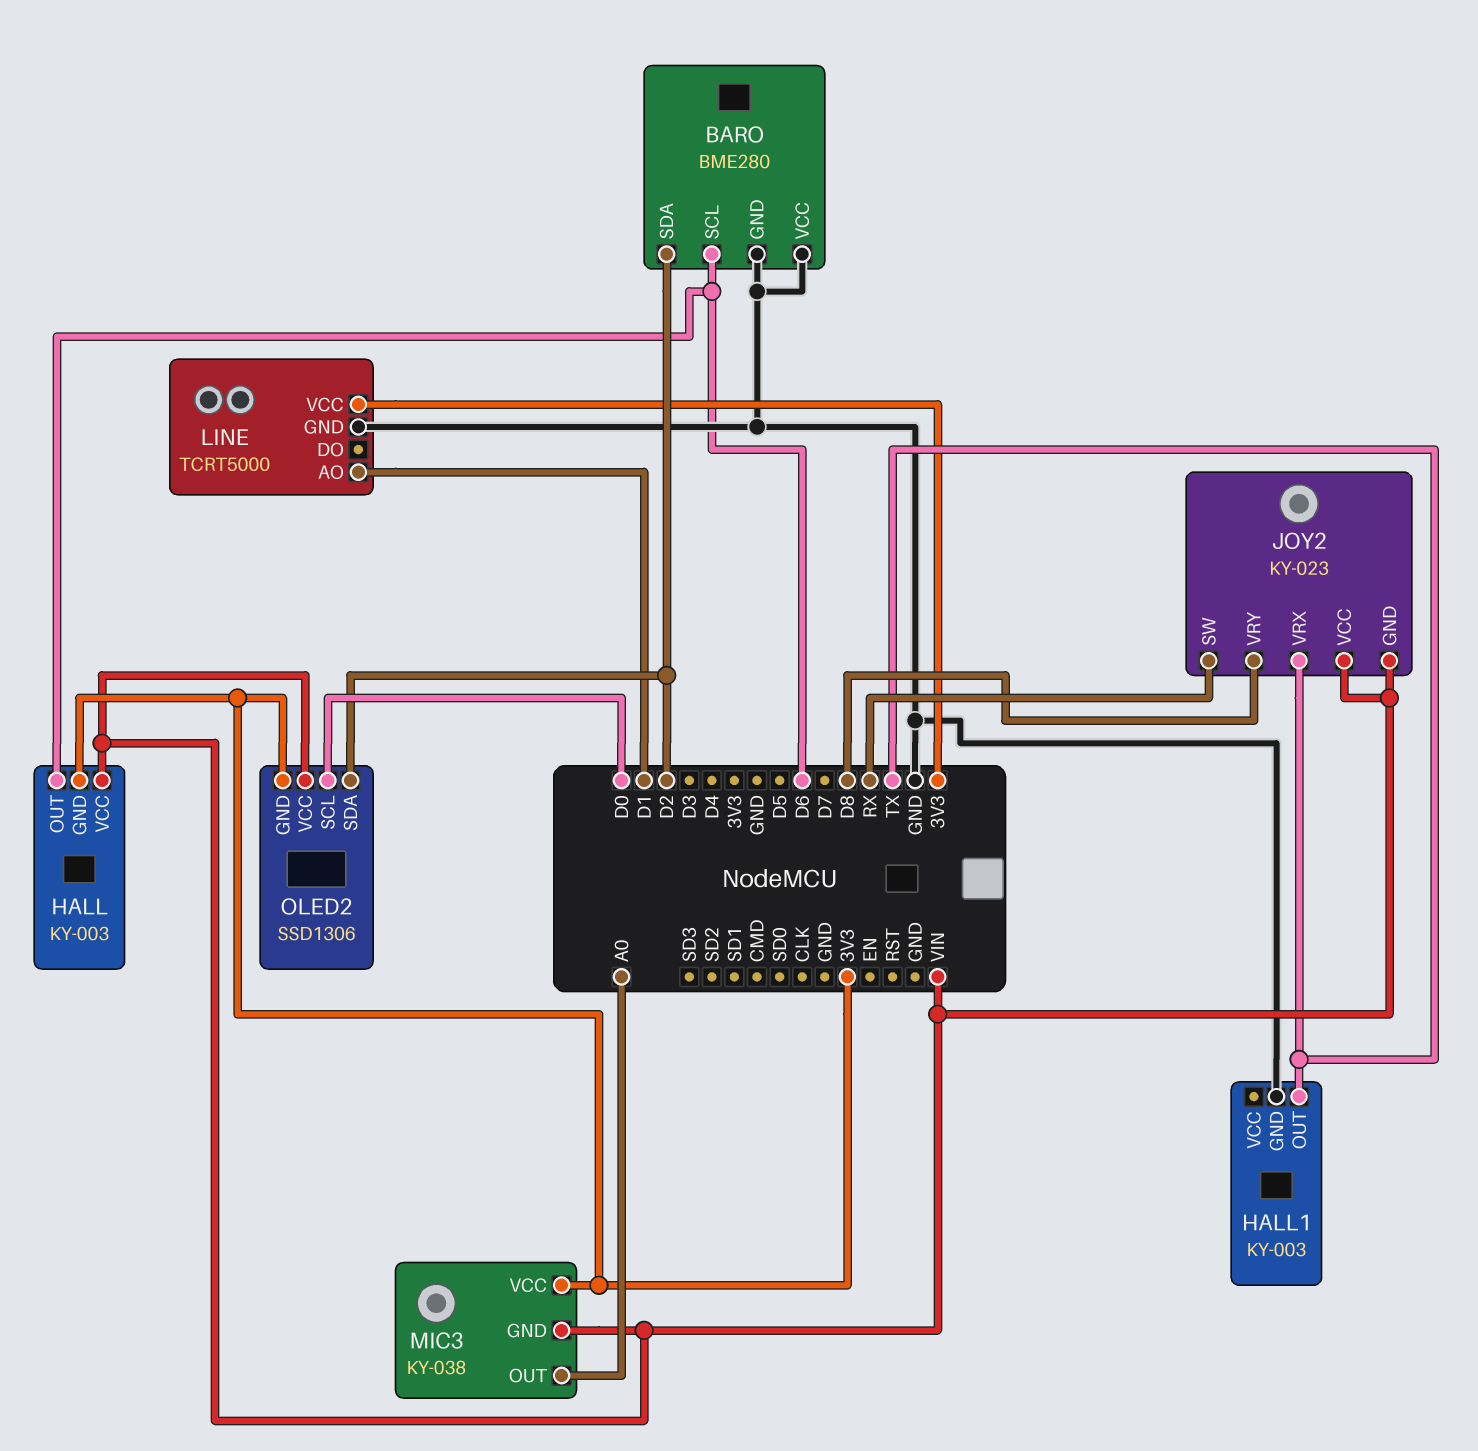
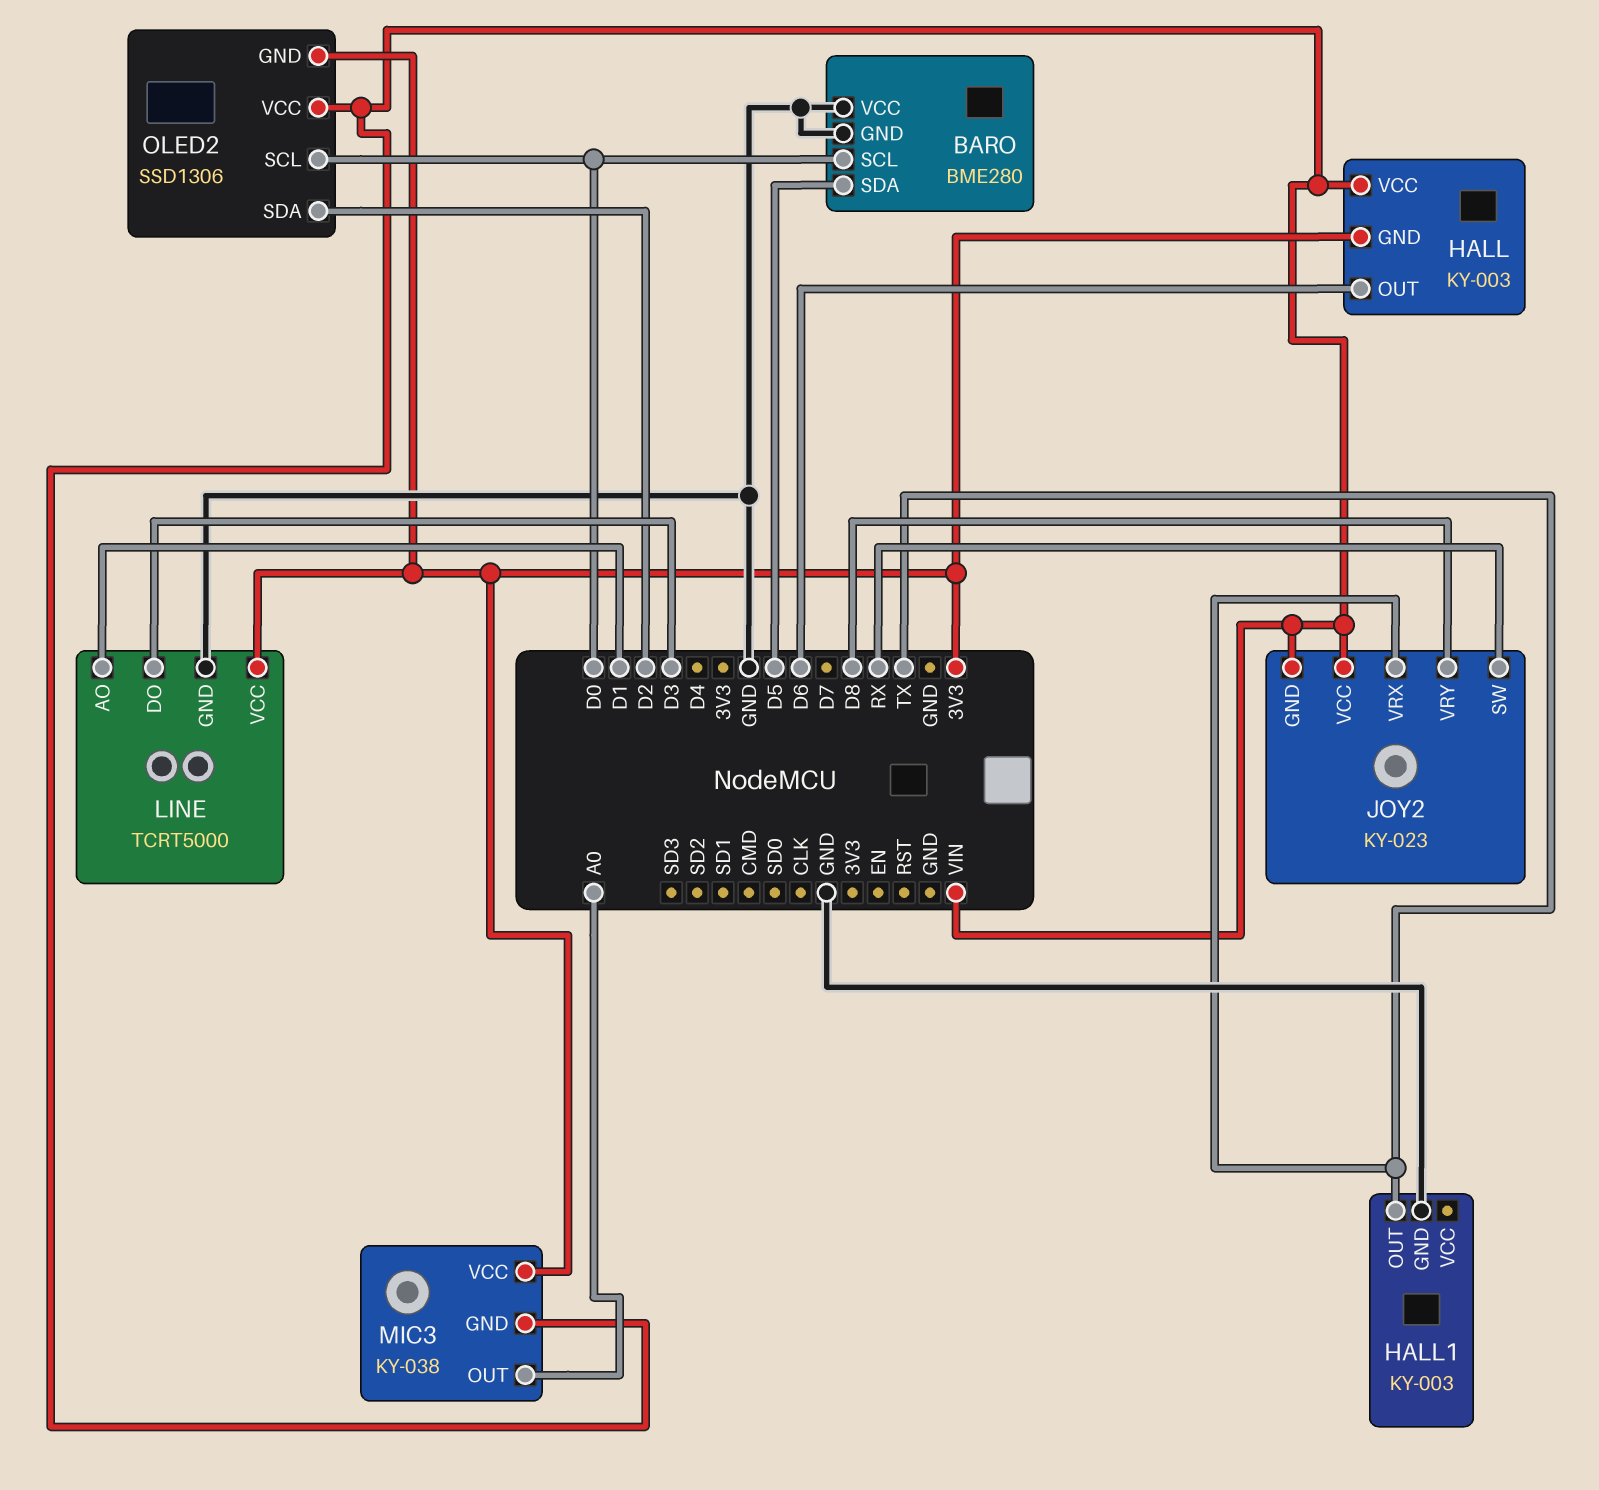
BARO pin SCL: D6 -> D0
BARO pin SDA: D2 -> D5
LINE pin DO: none -> D3

